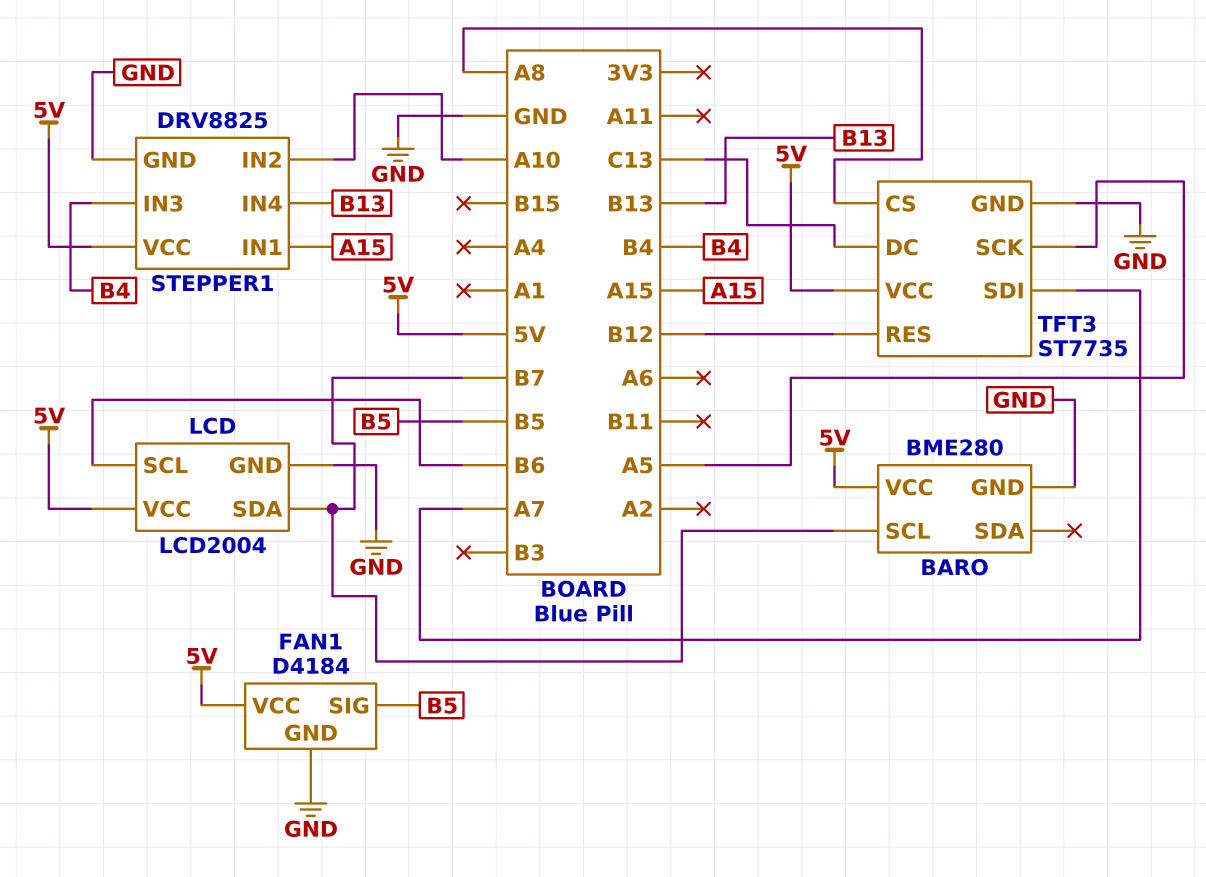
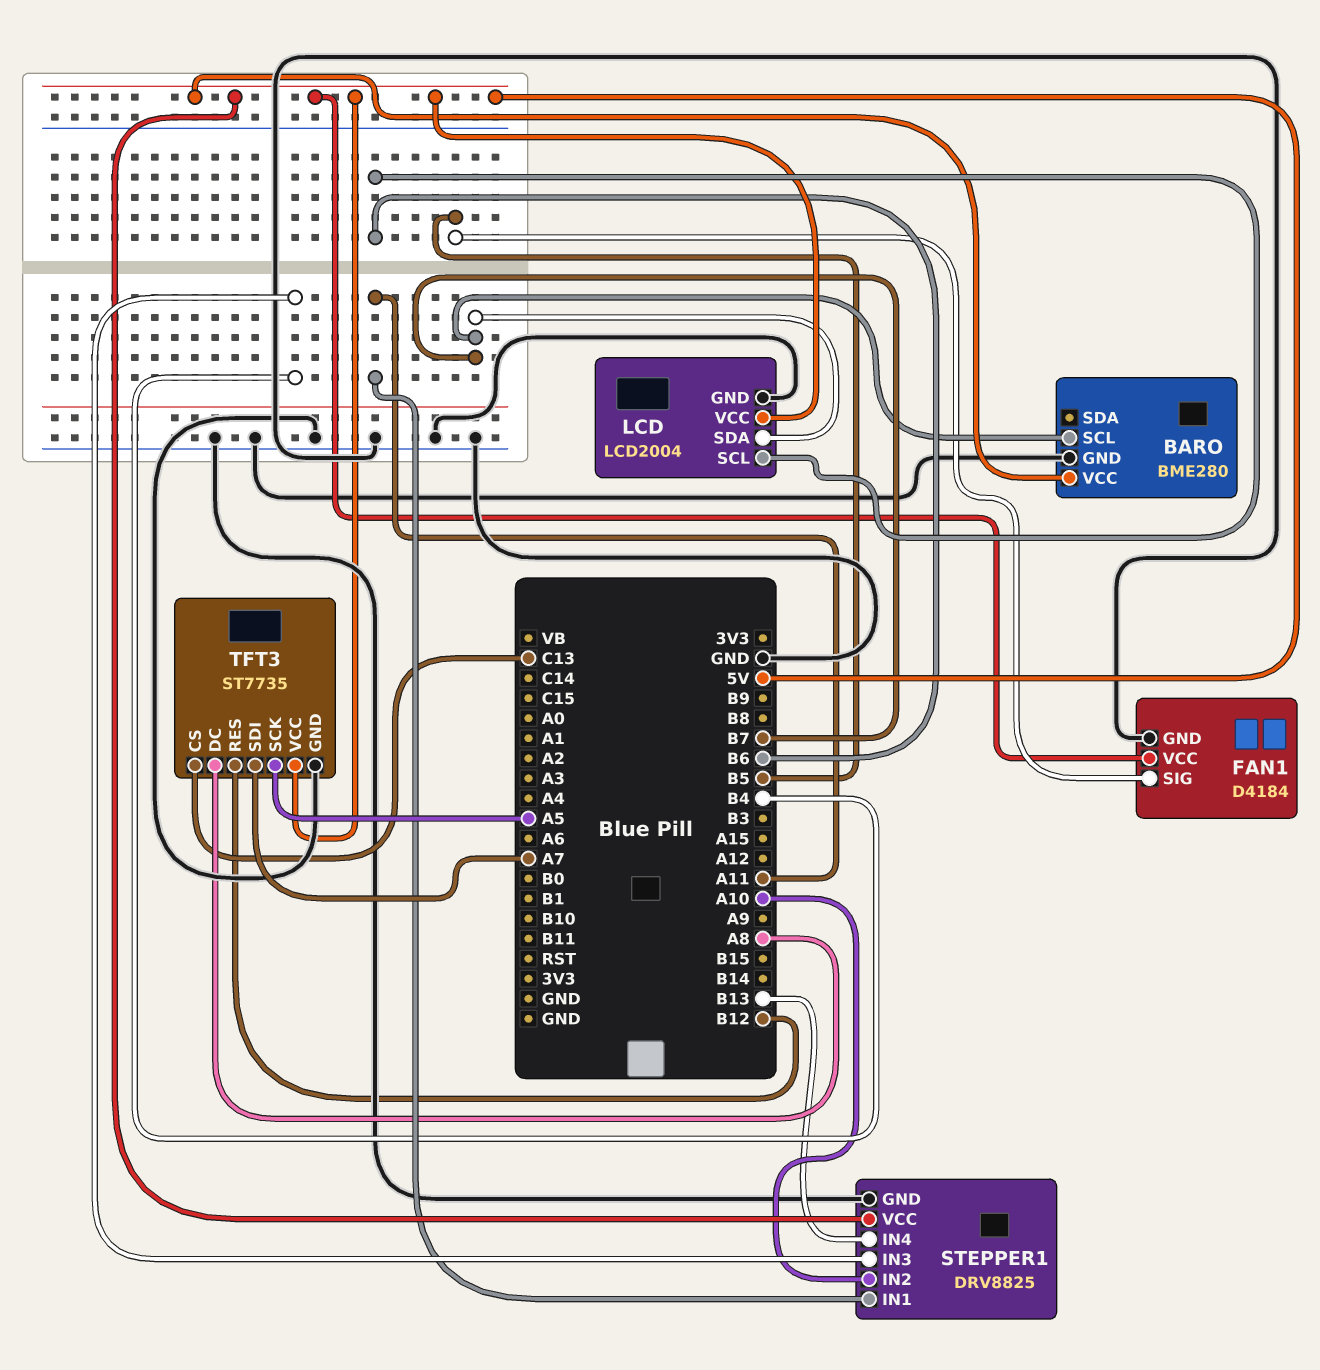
STEPPER1 pin IN1: A15 -> A11
TFT3 pin CS: A8 -> C13
TFT3 pin DC: C13 -> A8

